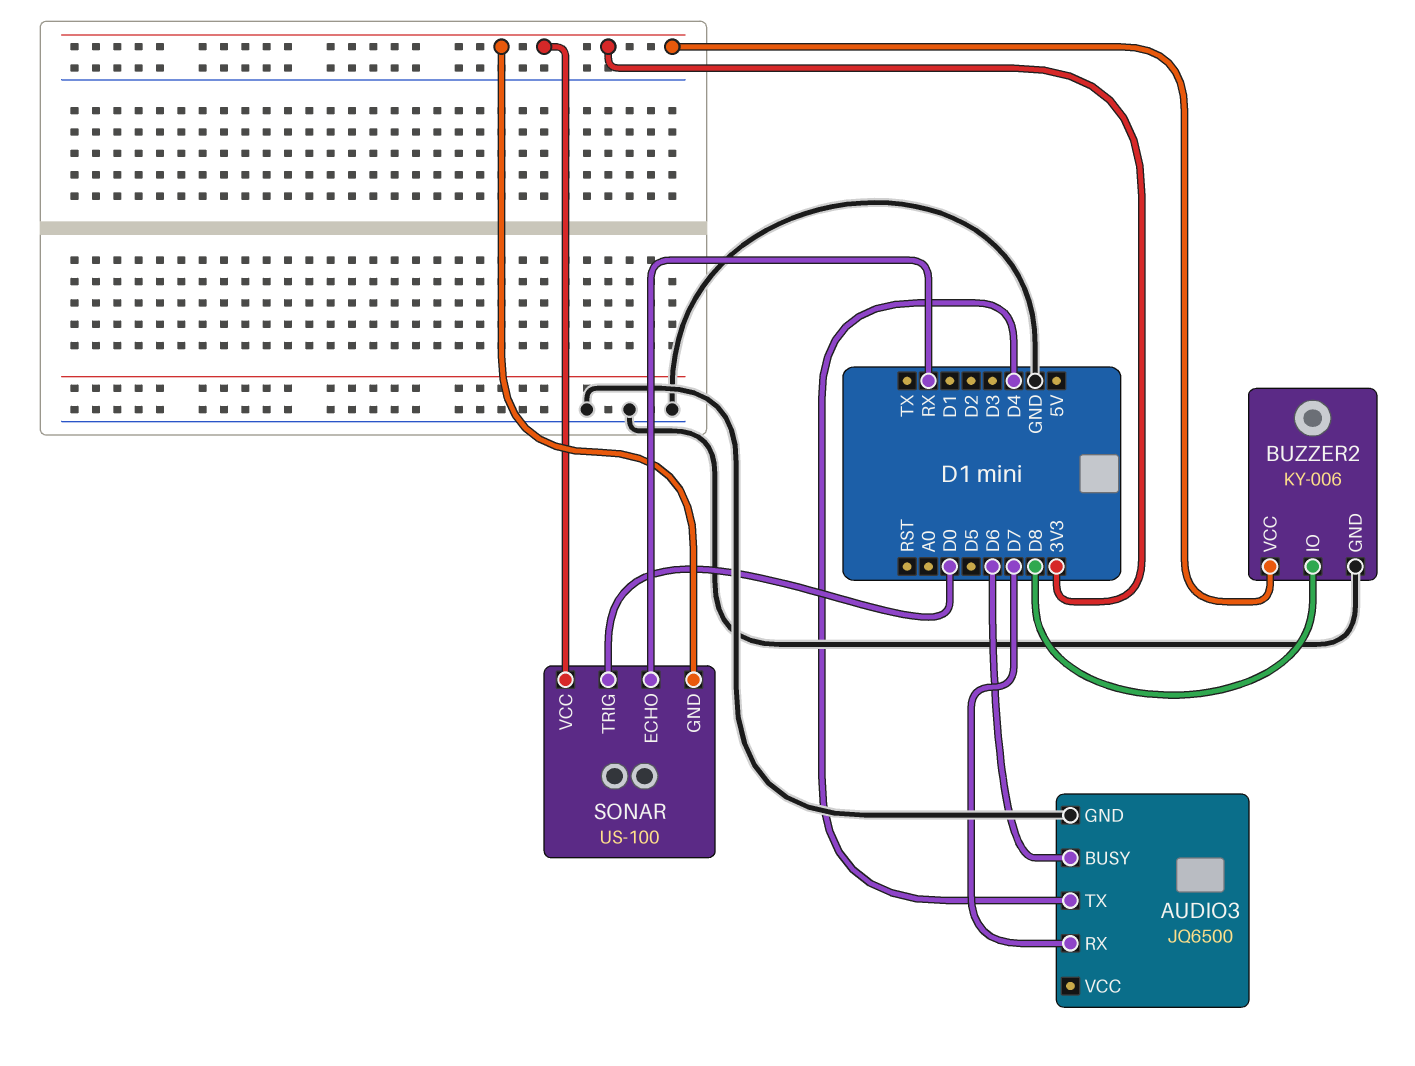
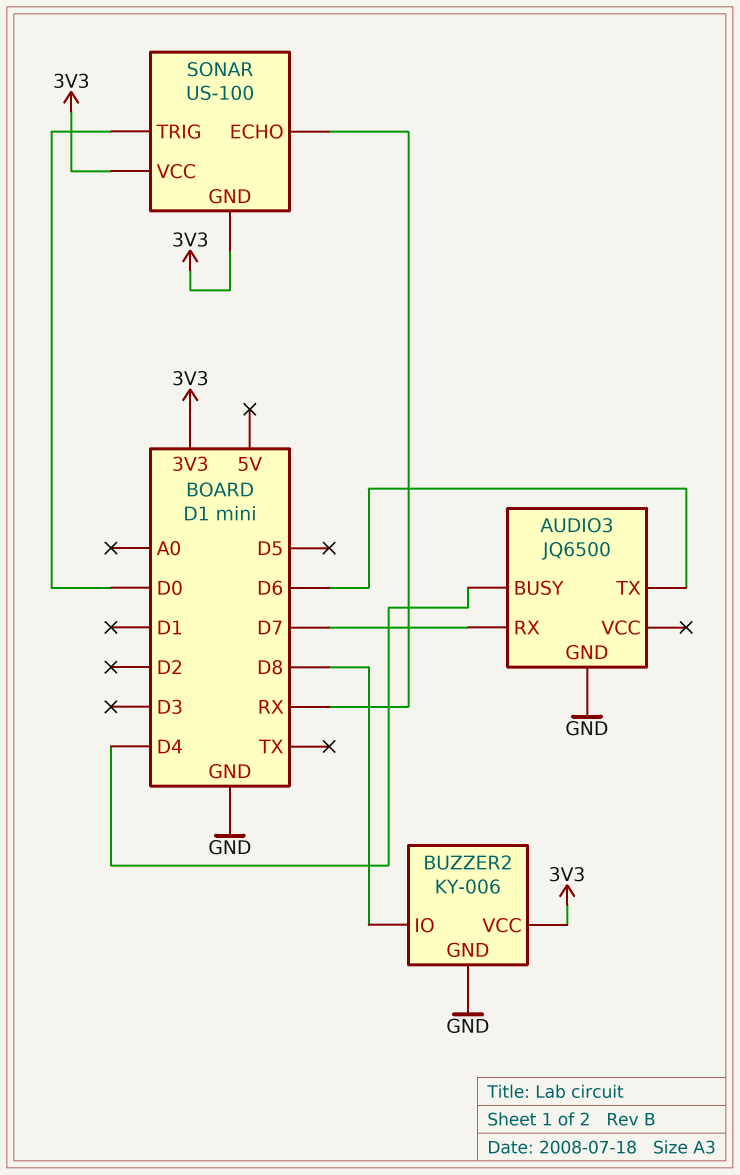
AUDIO3 pin BUSY: D6 -> D4
AUDIO3 pin TX: D4 -> D6

